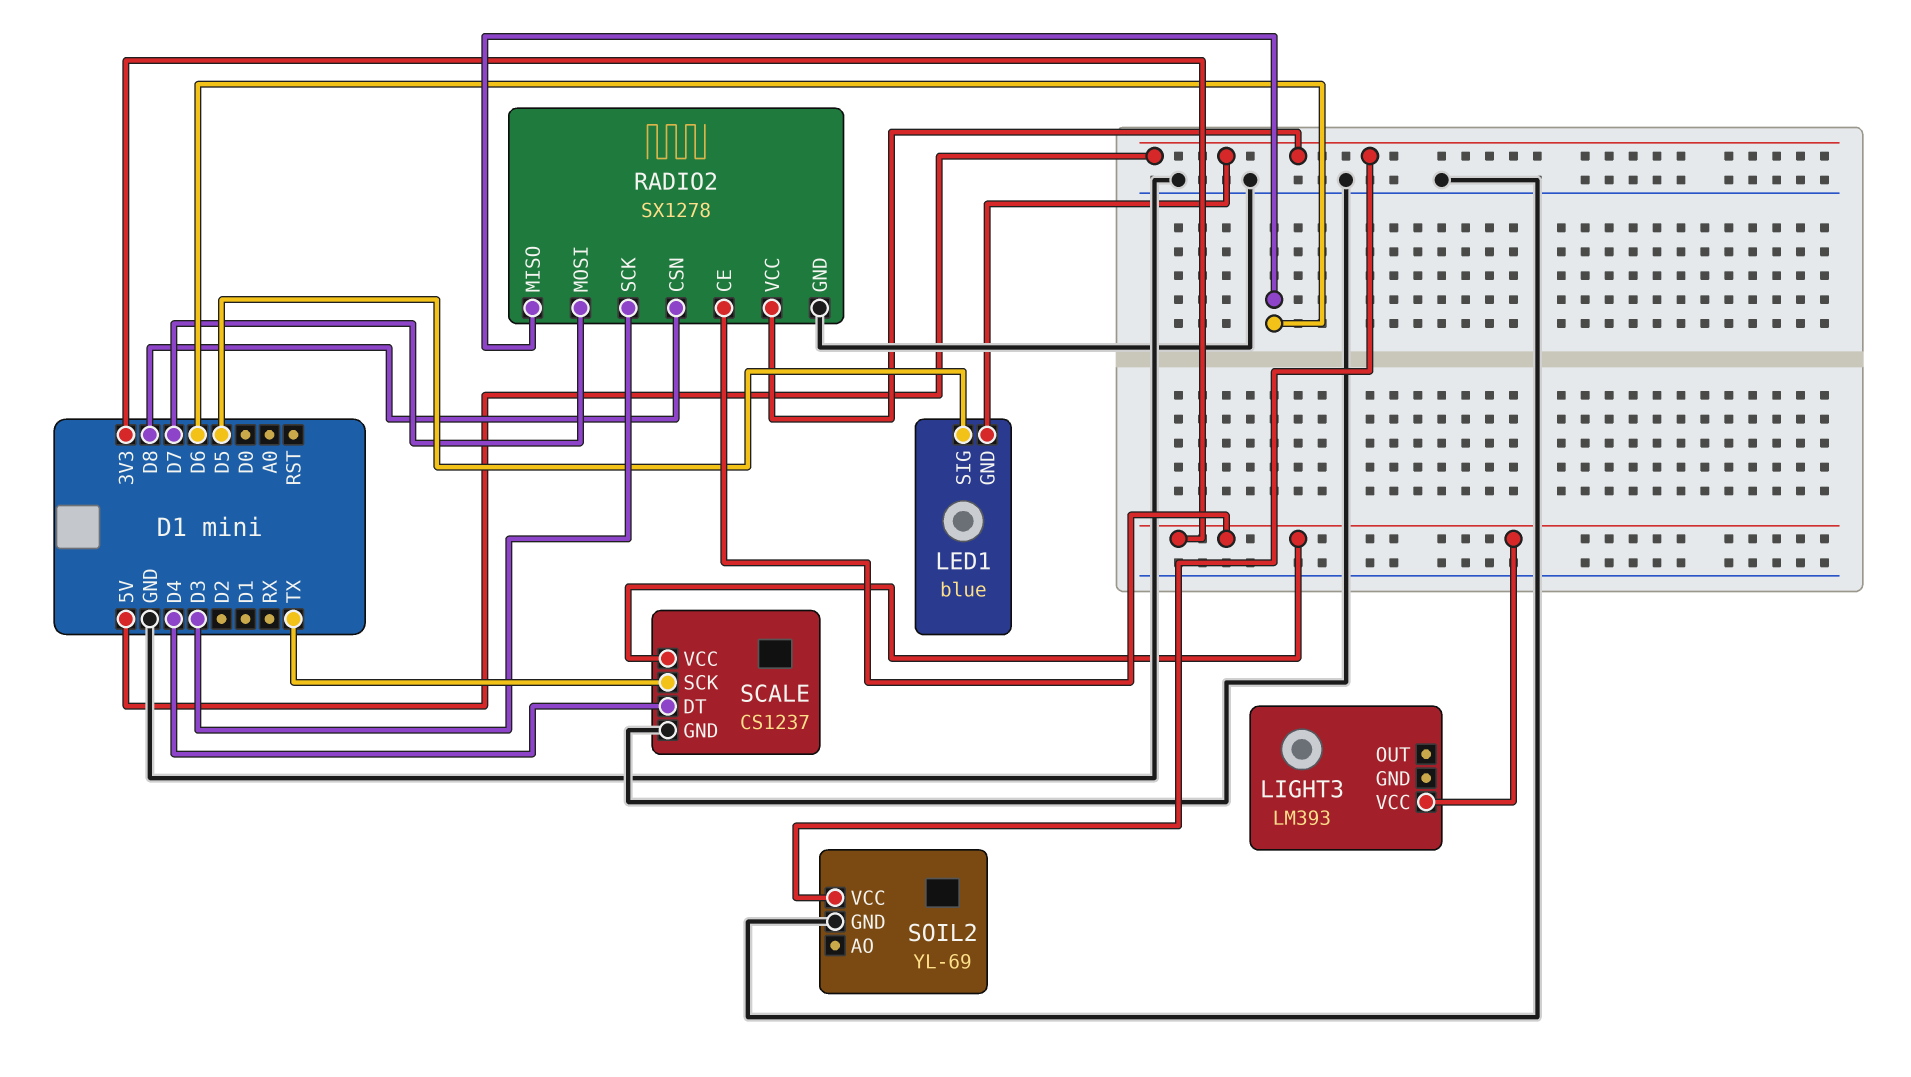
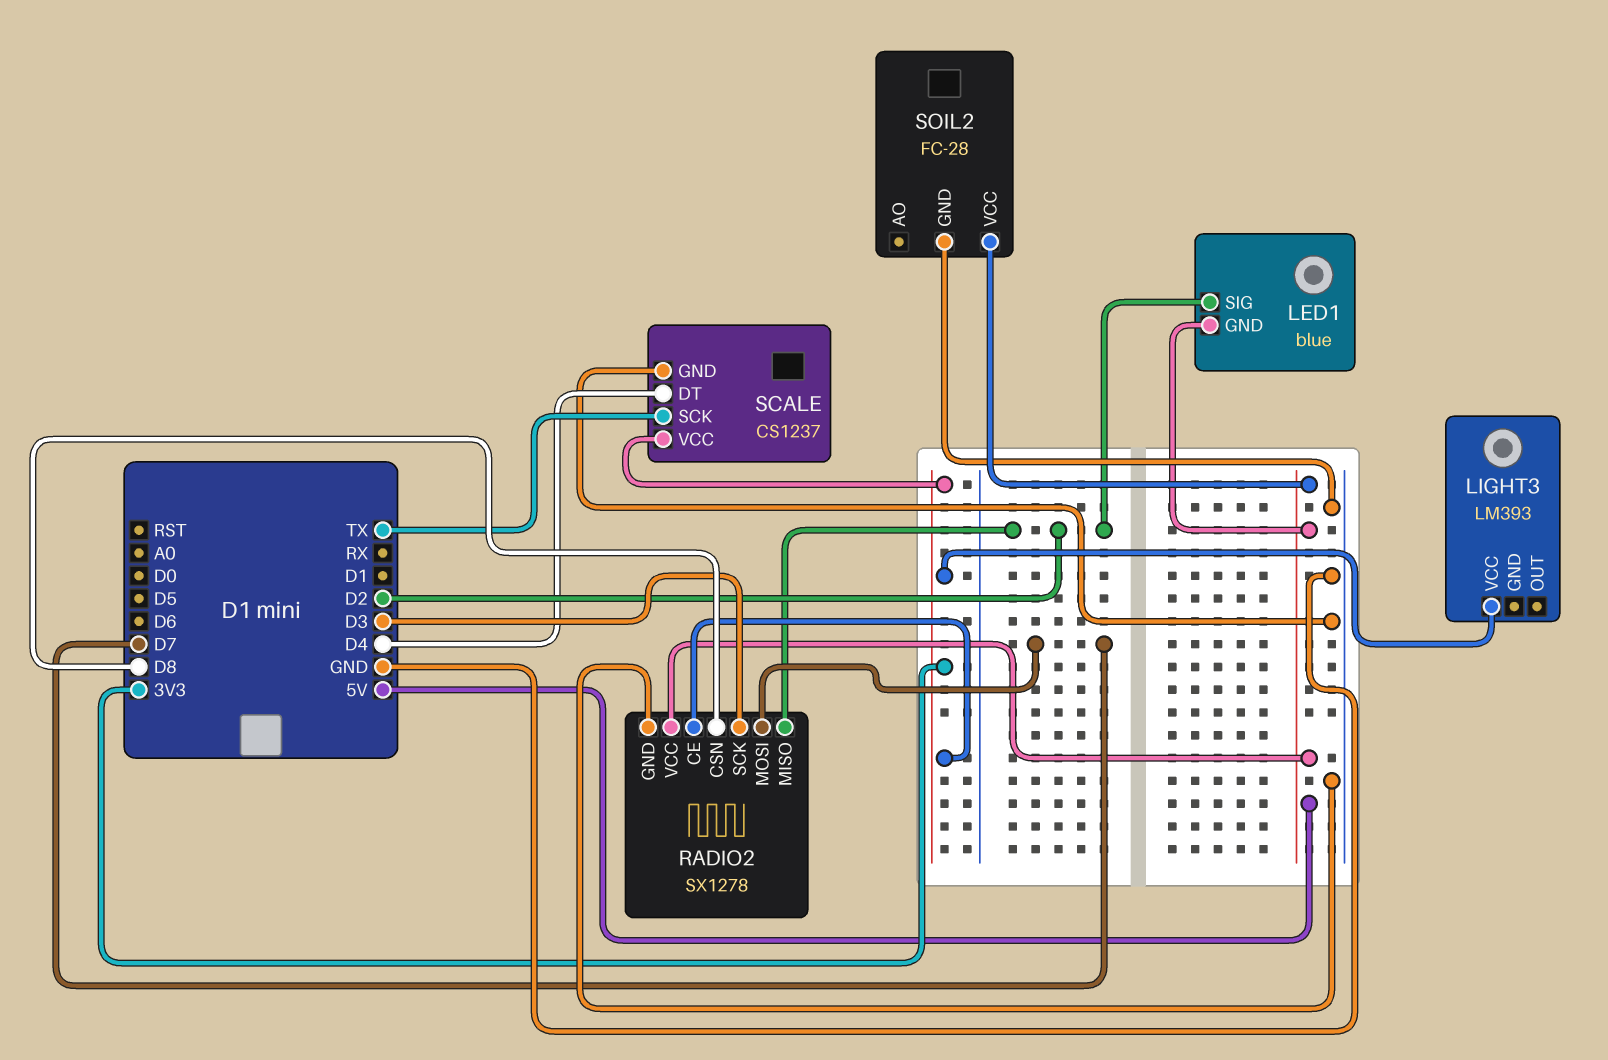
LED1 pin SIG: D5 -> D2
RADIO2 pin MISO: D6 -> D2
SOIL2: YL-69 -> FC-28

